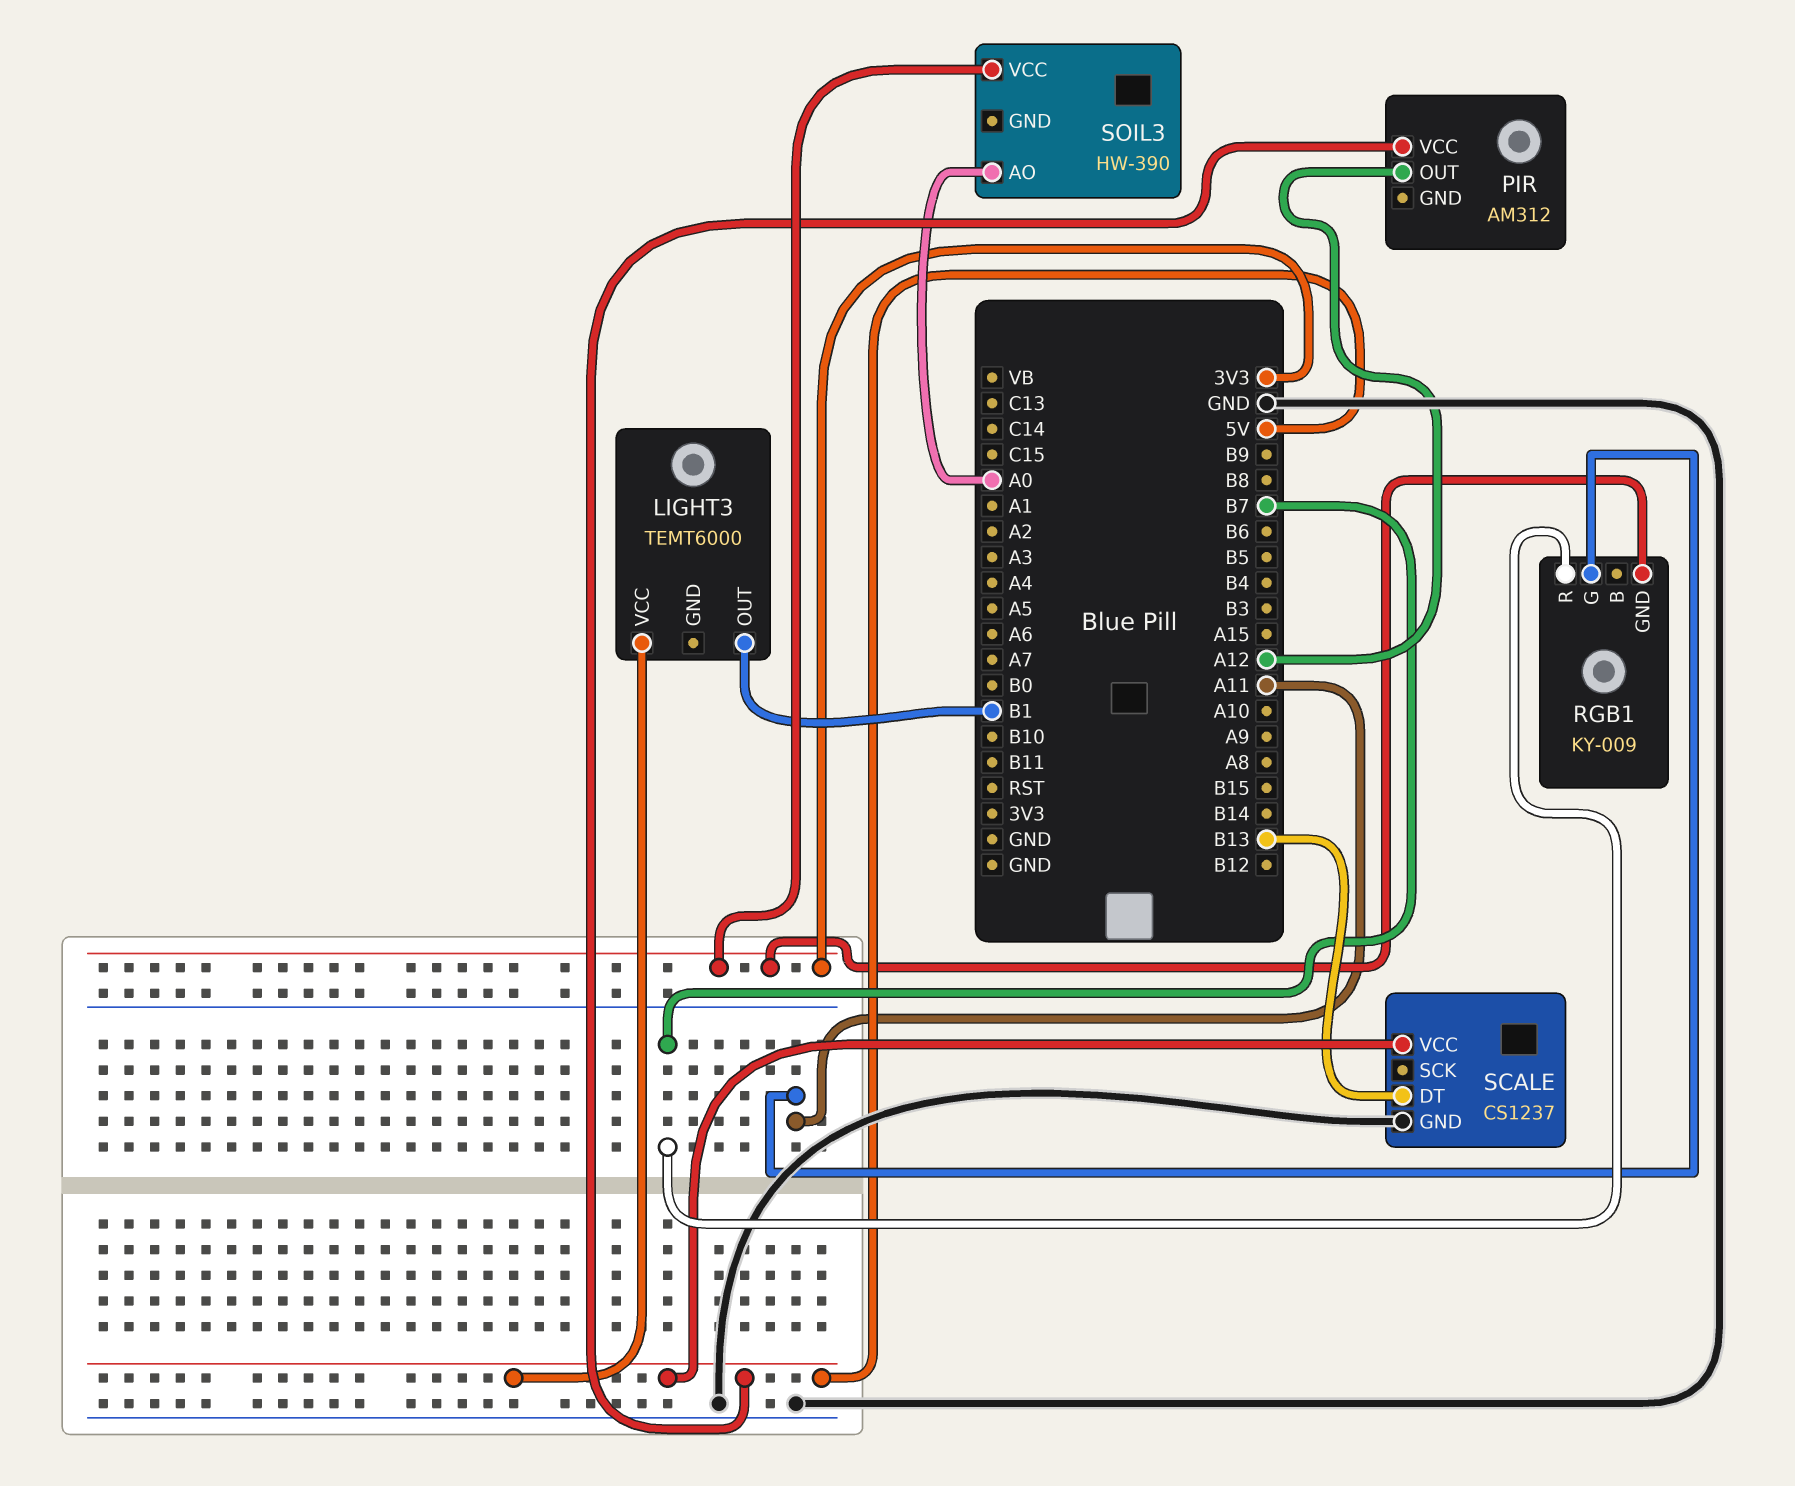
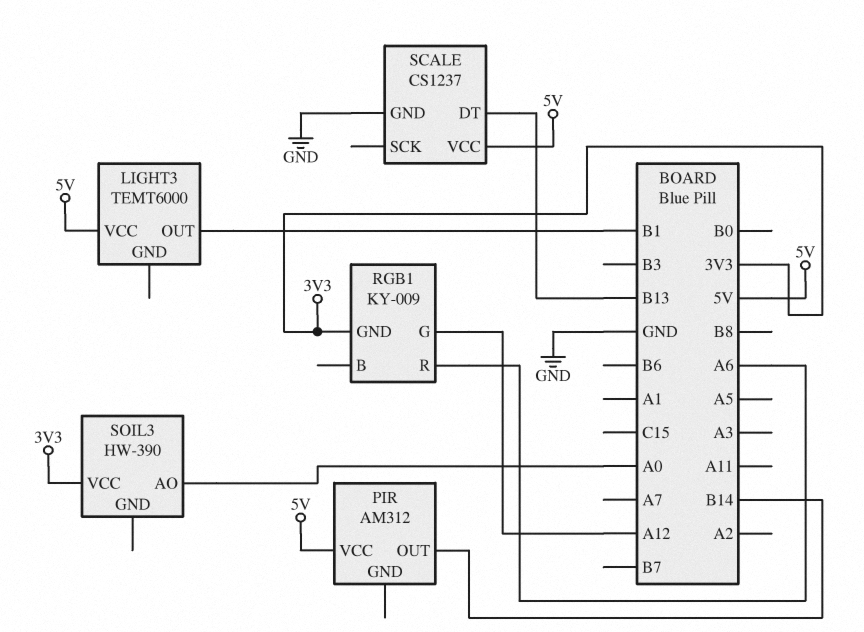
PIR pin OUT: A12 -> B14
RGB1 pin G: A11 -> A12
RGB1 pin R: B7 -> A6

